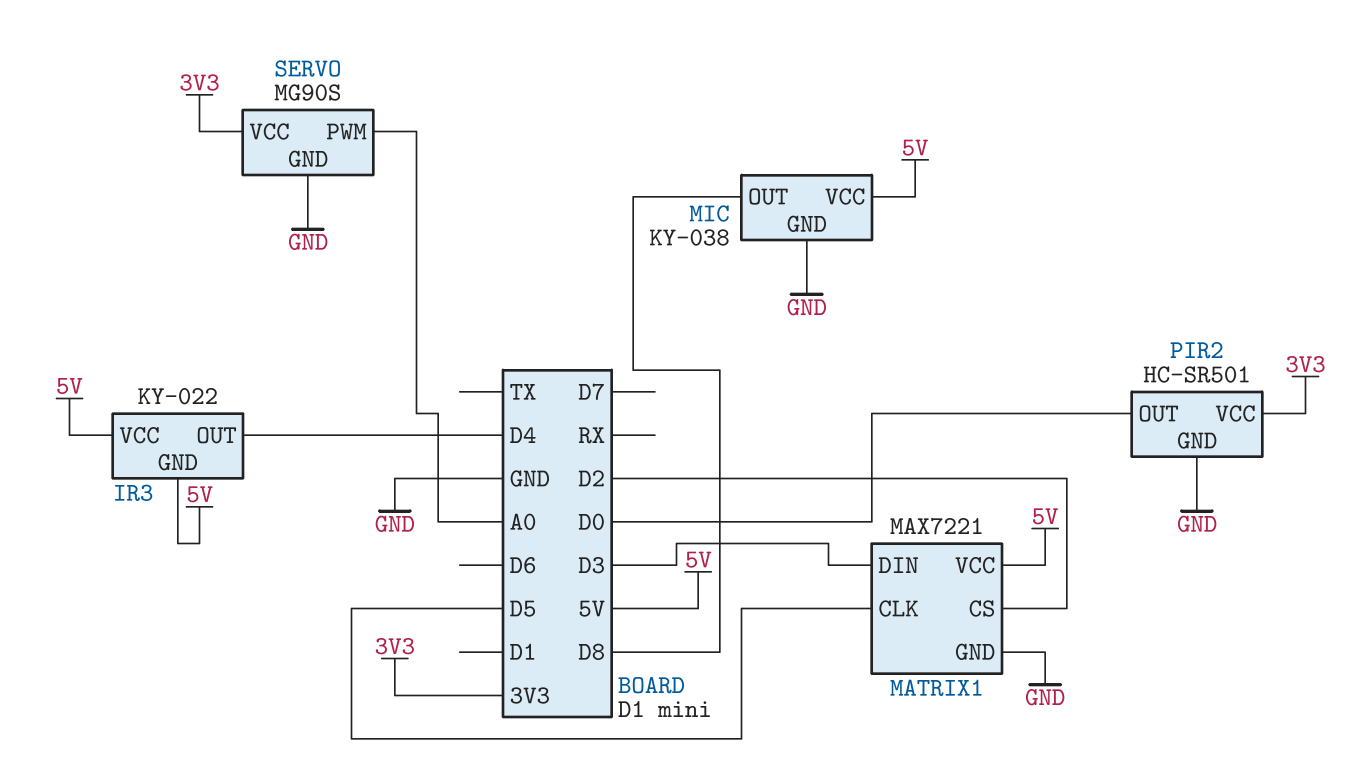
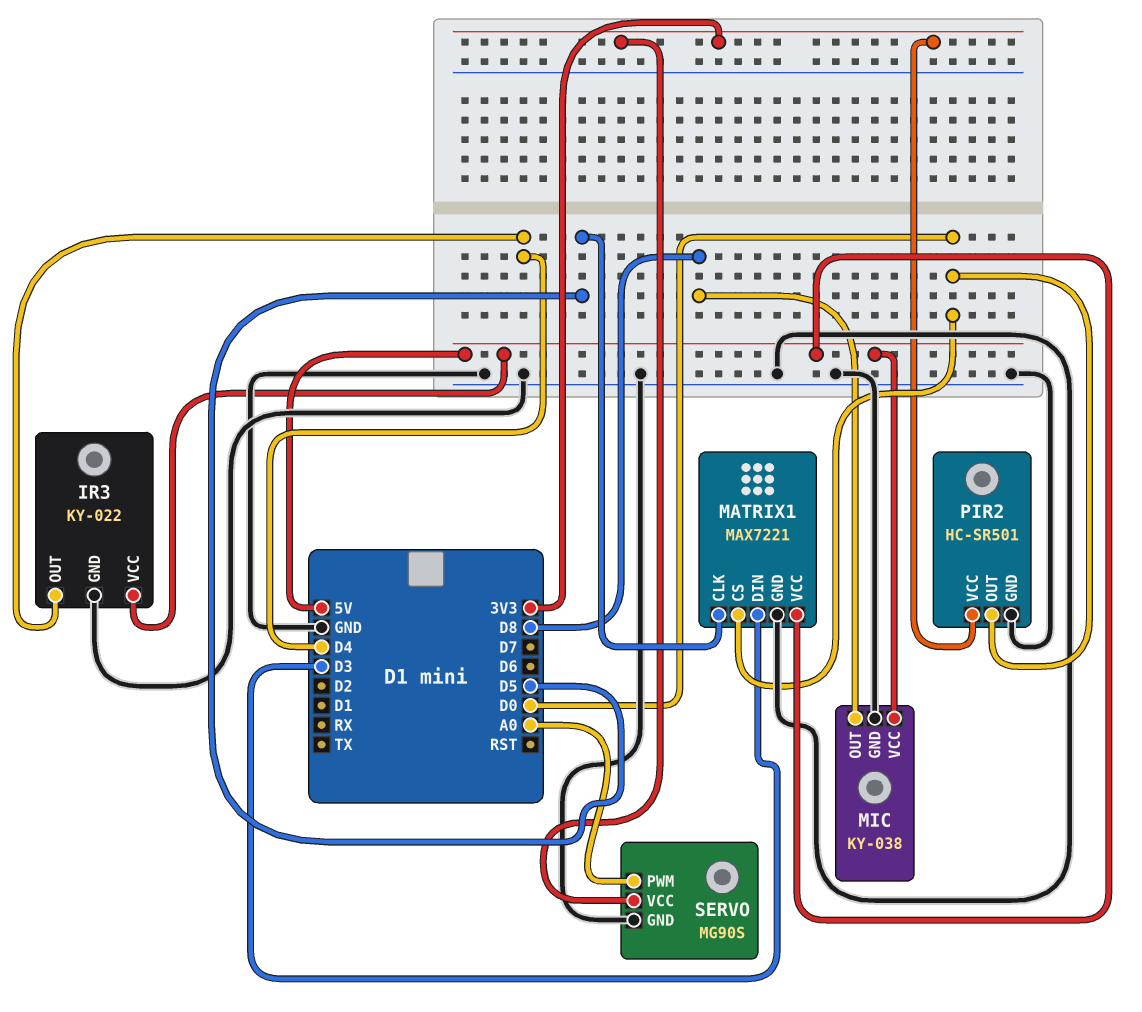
IR3 pin GND: 5V -> GND
MATRIX1 pin CS: D2 -> D0

